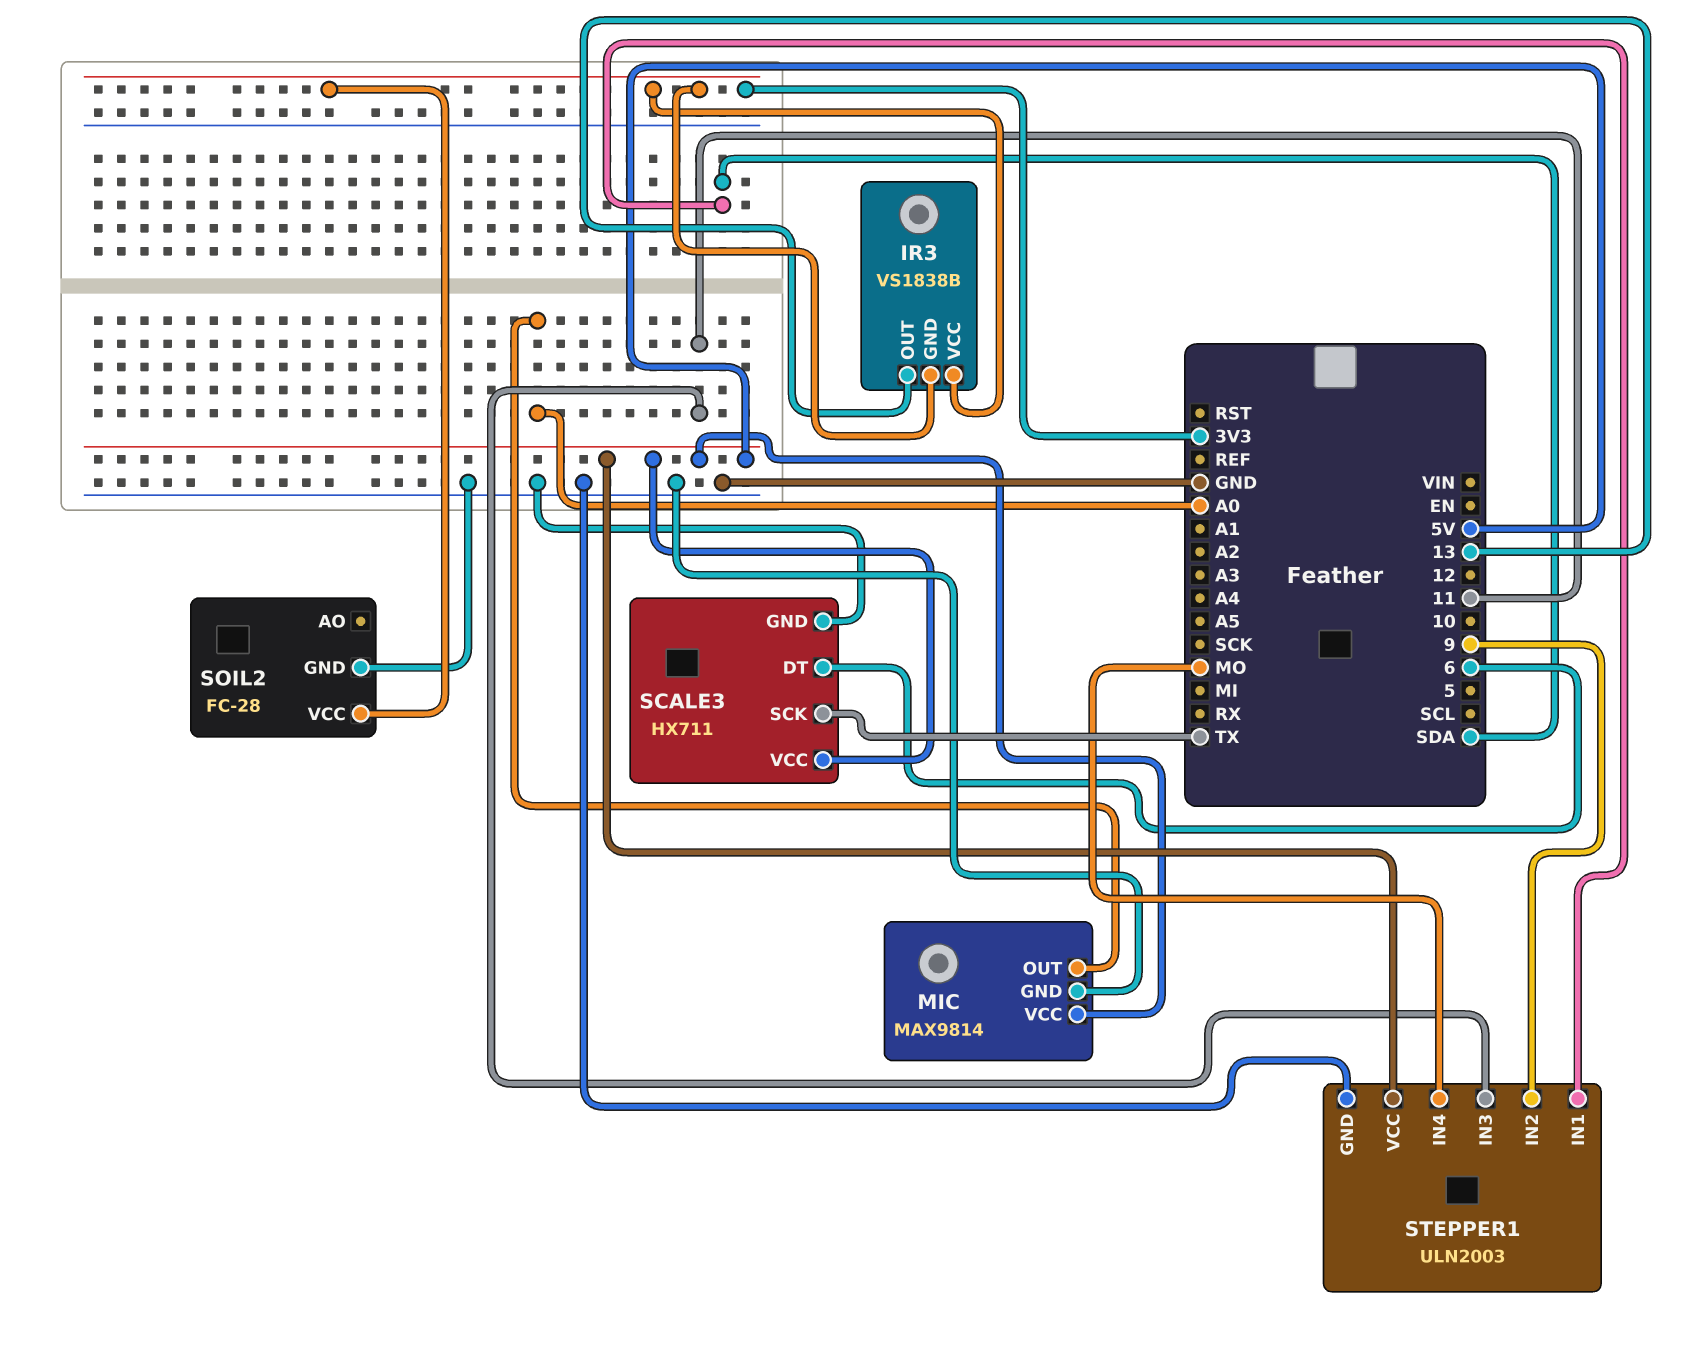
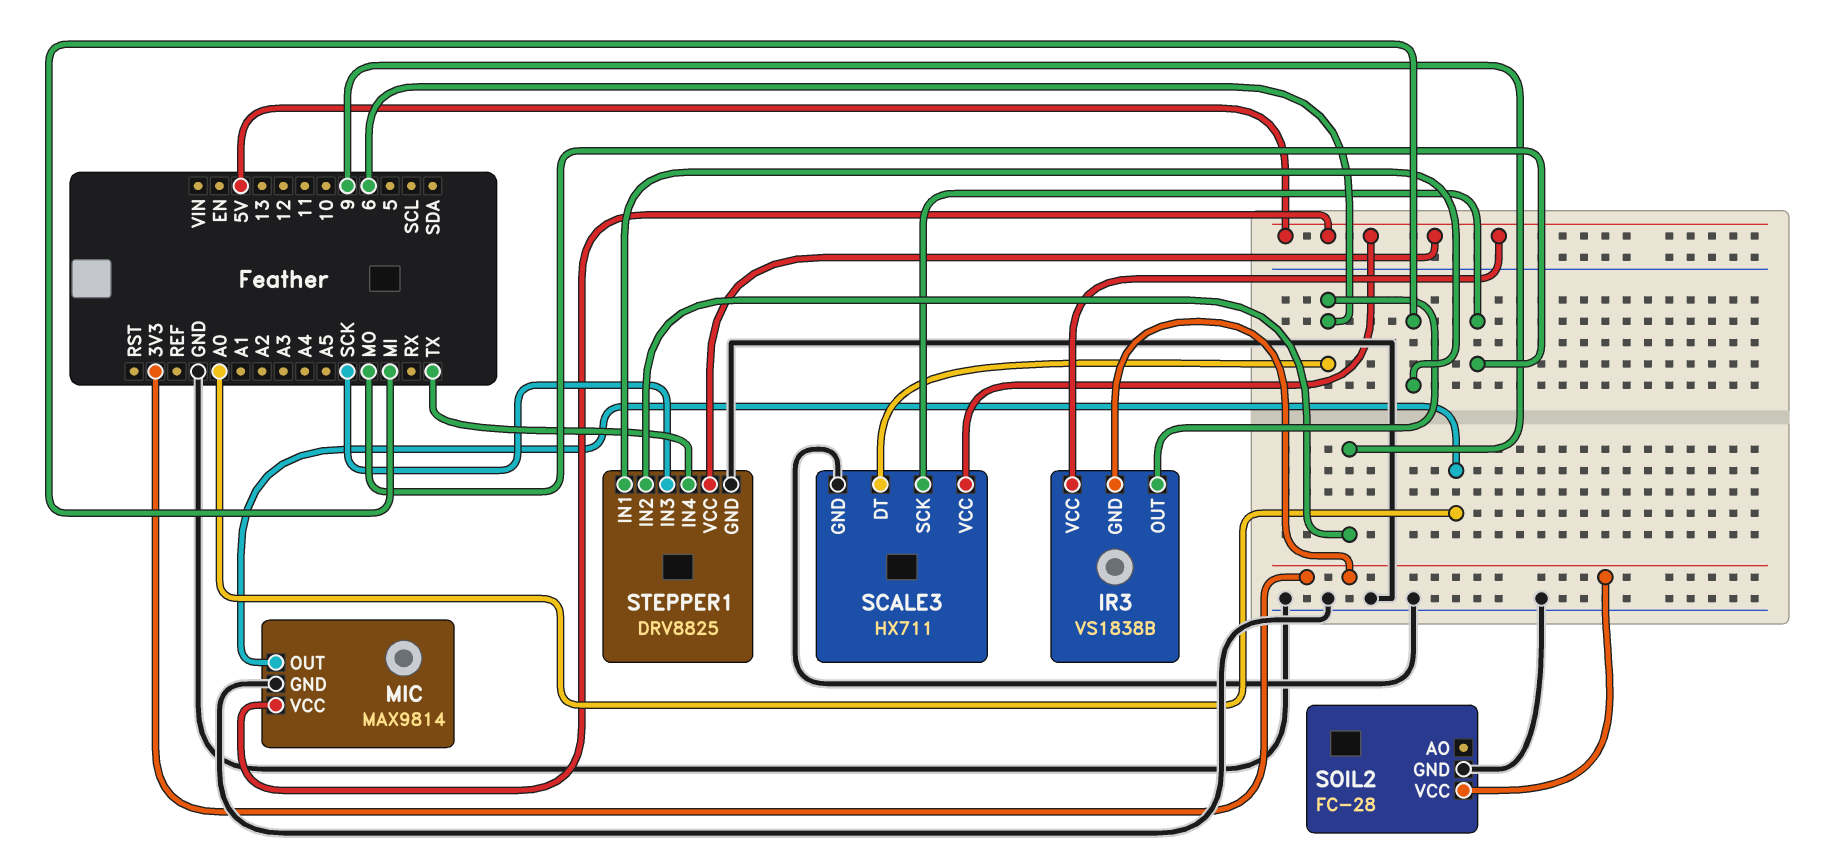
IR3 pin OUT: 13 -> 6
IR3 pin VCC: 3V3 -> 5V
SCALE3 pin SCK: TX -> MO
STEPPER1: ULN2003 -> DRV8825
STEPPER1 pin IN1: SDA -> MI
STEPPER1 pin IN3: 11 -> SCK
STEPPER1 pin IN4: MO -> TX

